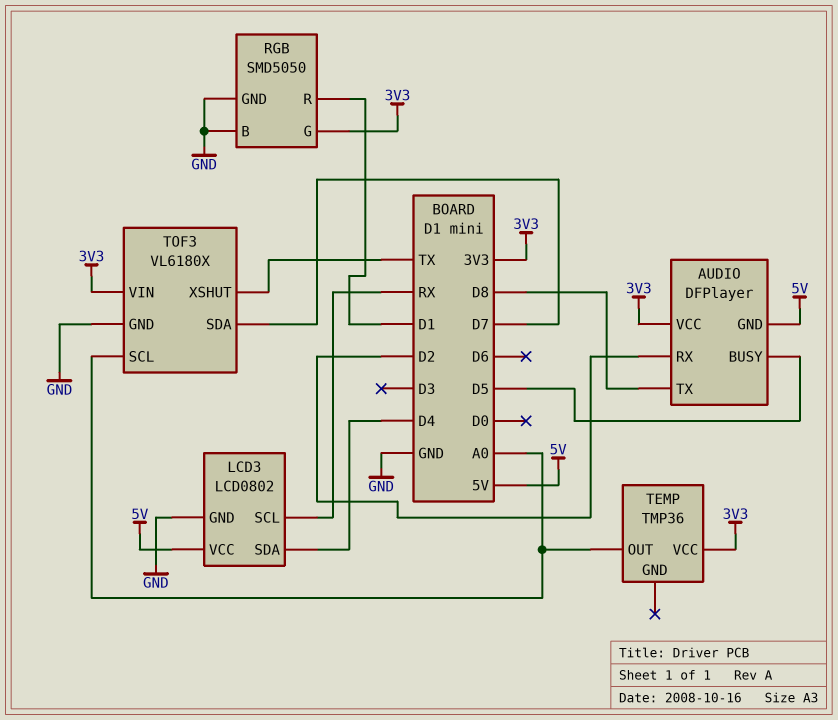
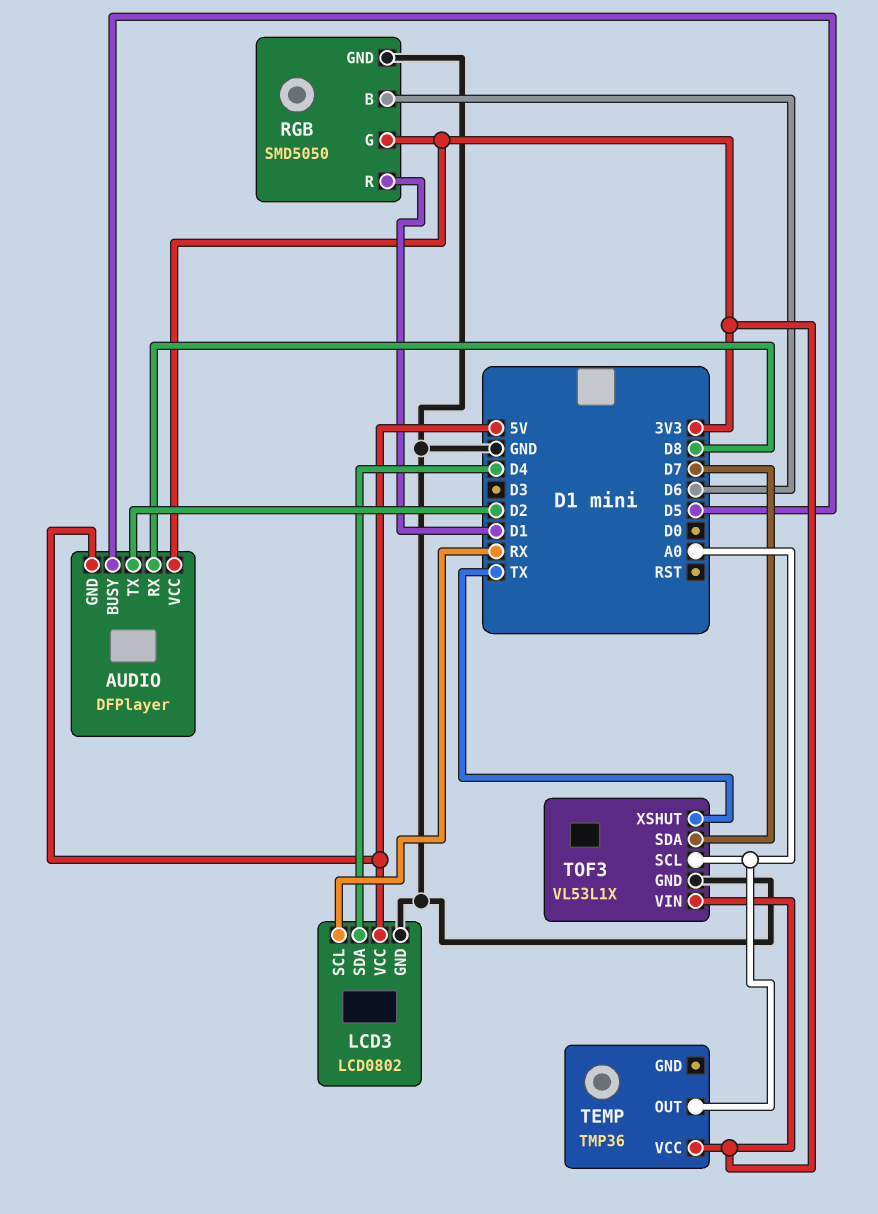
AUDIO pin RX: D2 -> D8
AUDIO pin TX: D8 -> D2
RGB pin B: GND -> D6
TOF3: VL6180X -> VL53L1X

